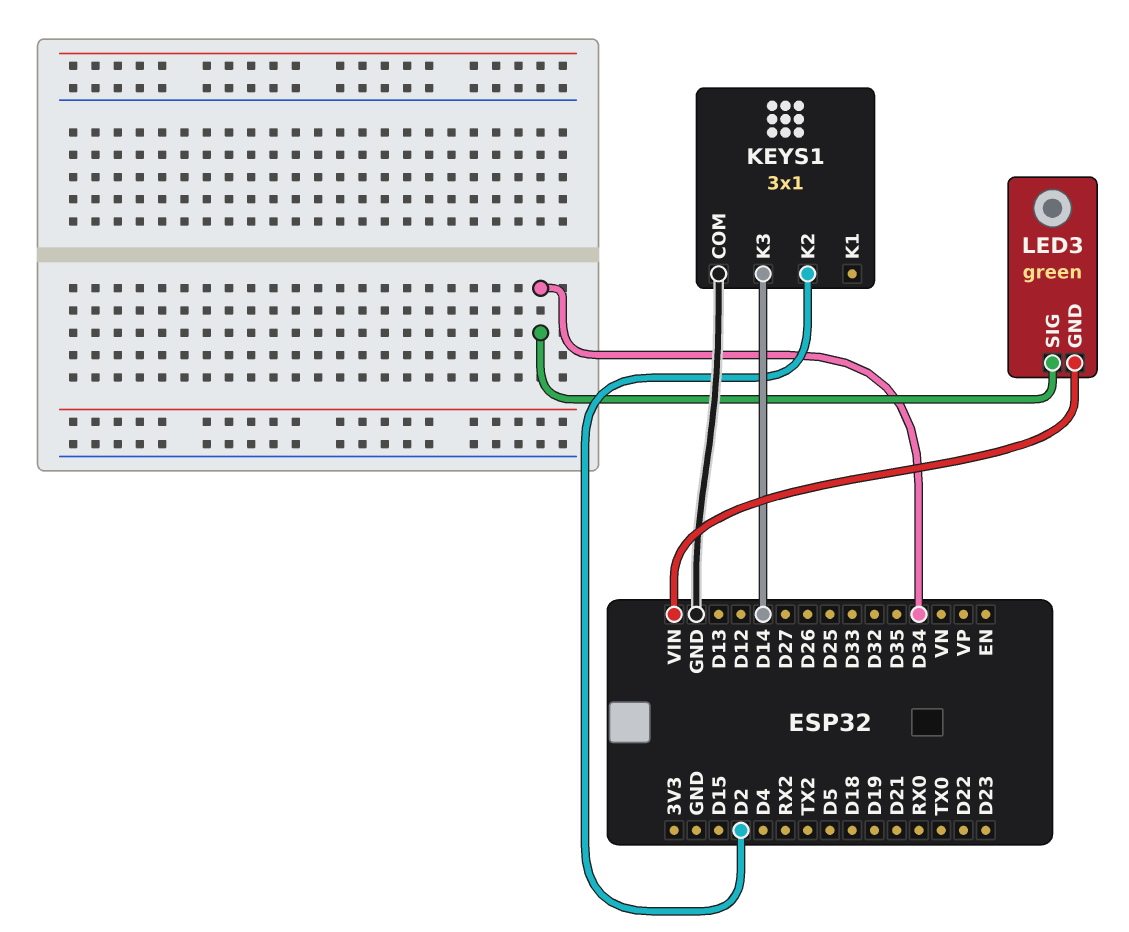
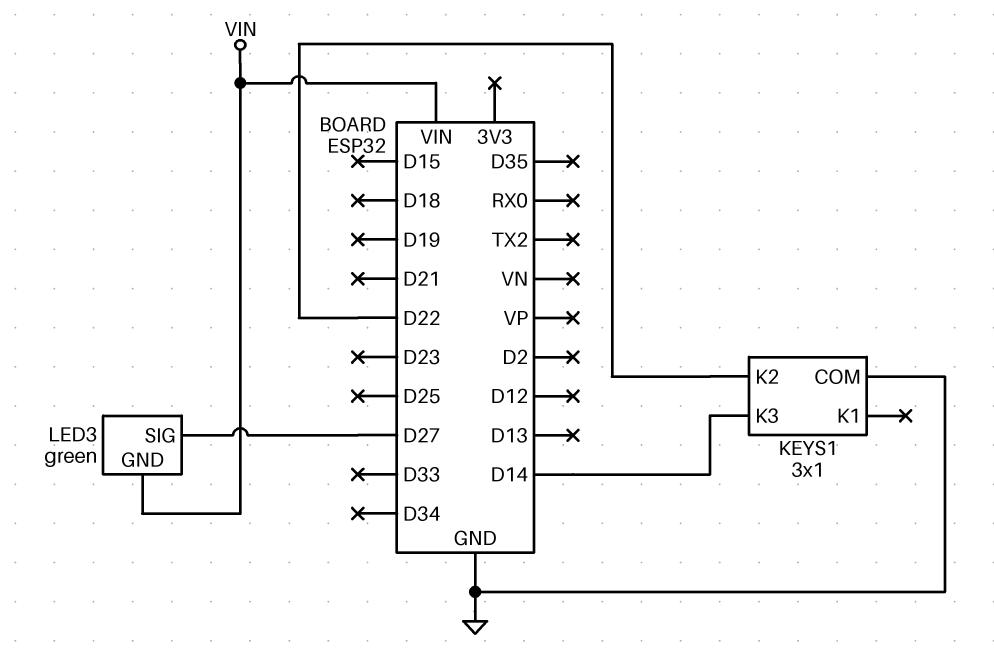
KEYS1 pin K2: D2 -> D22
LED3 pin SIG: D34 -> D27

